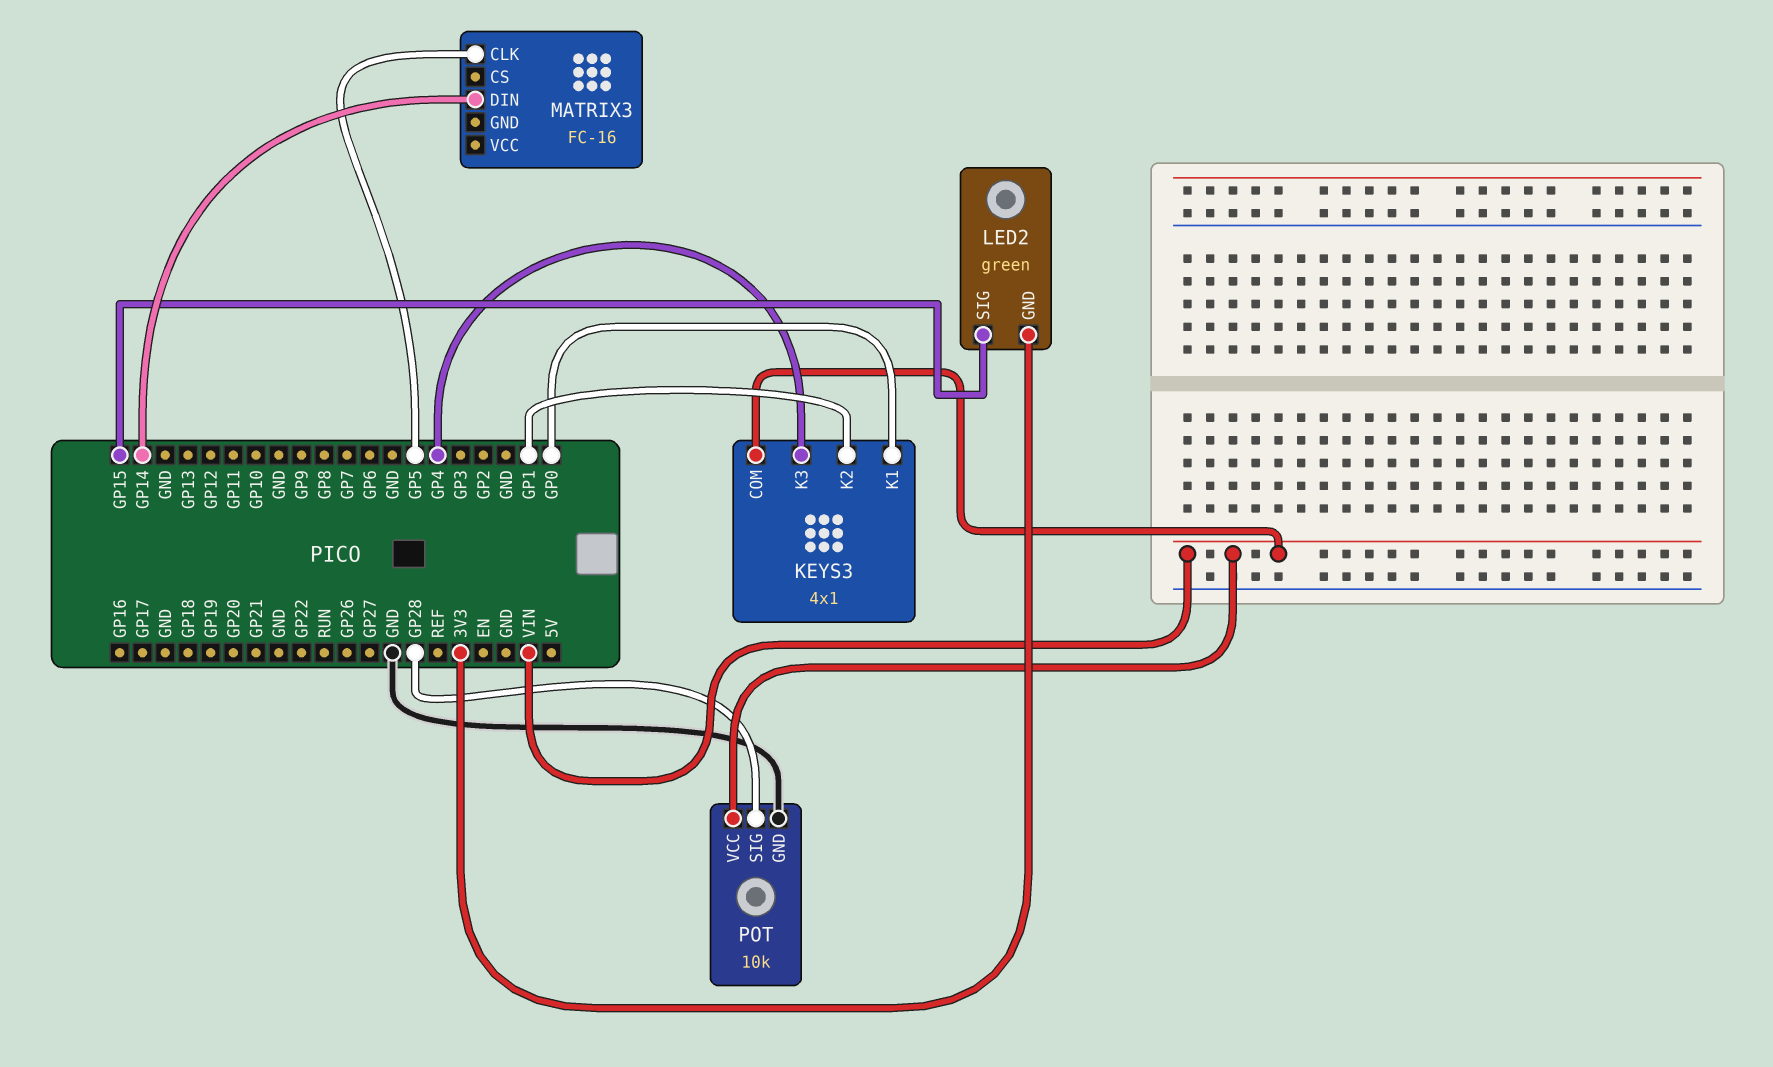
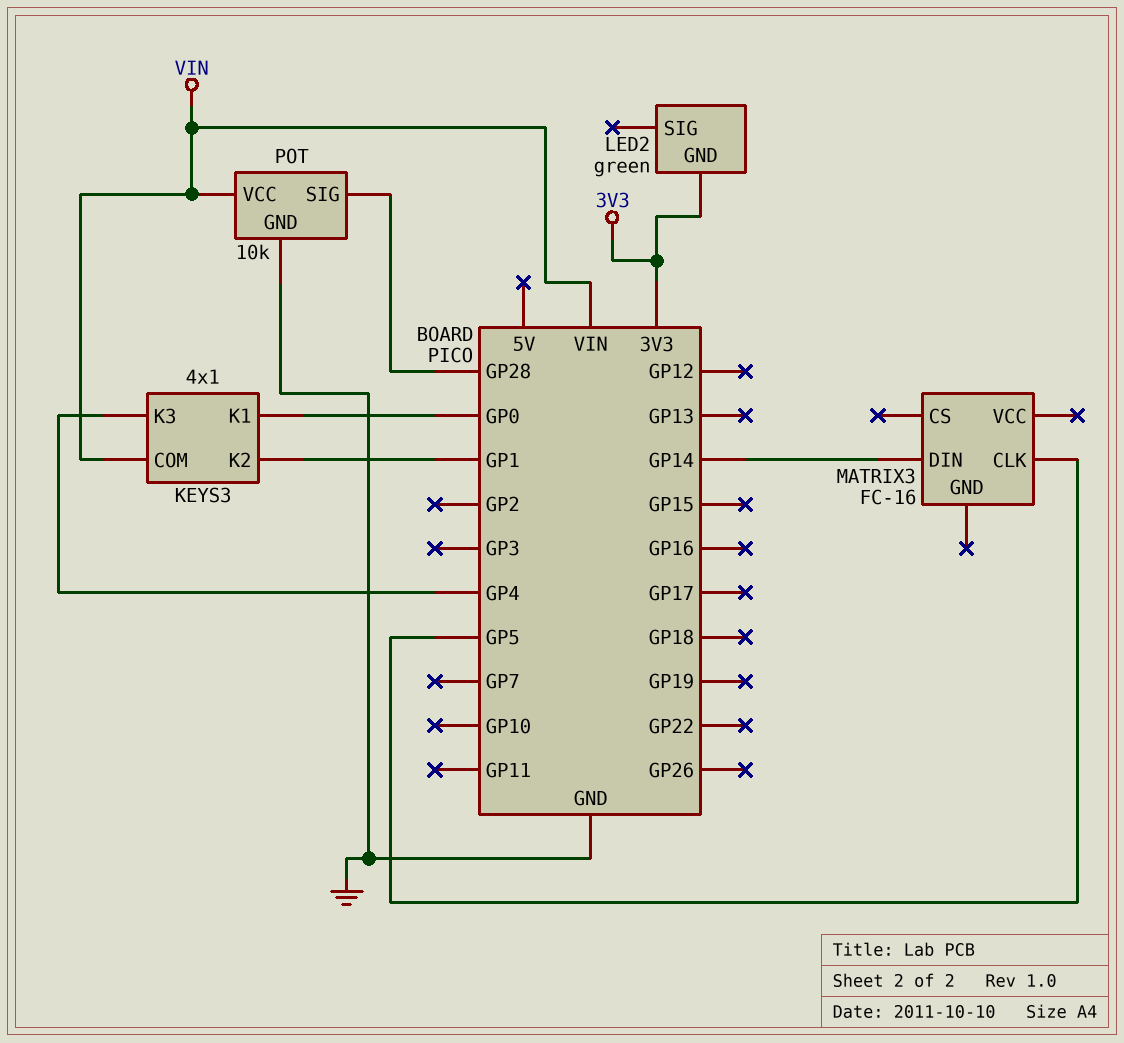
LED2 pin SIG: GP15 -> none

